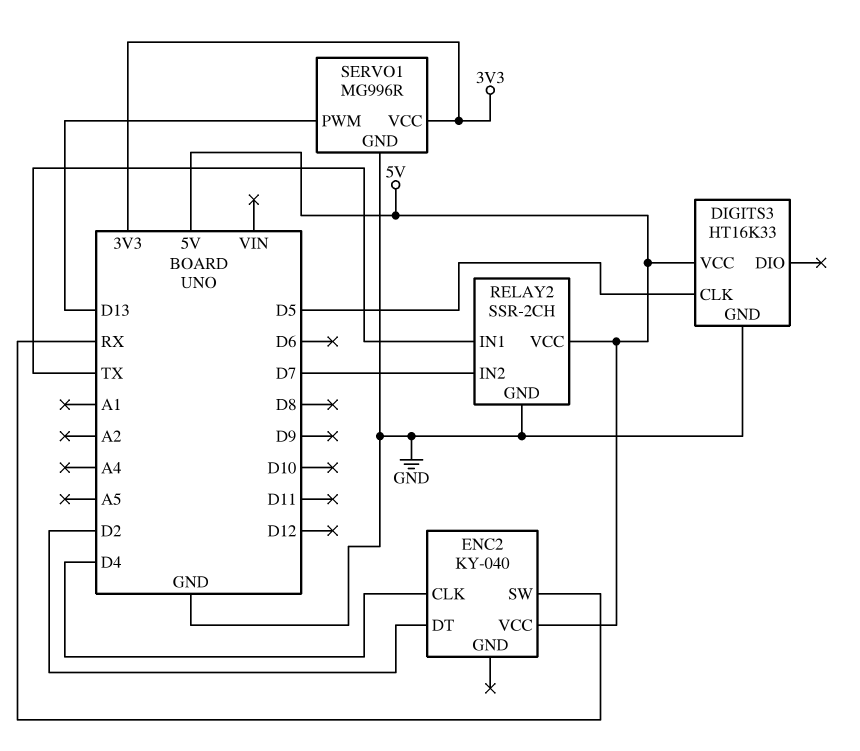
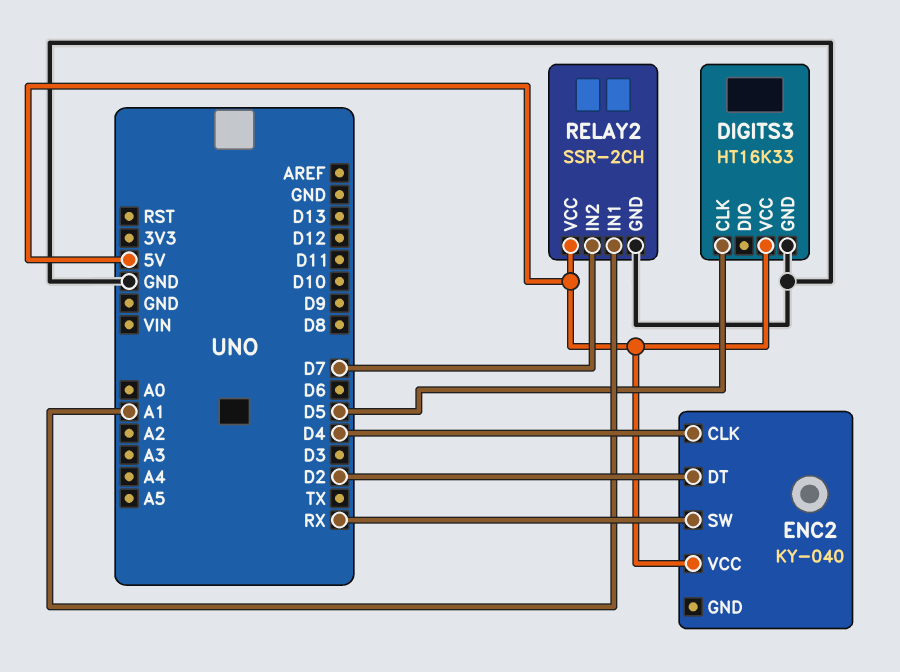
RELAY2 pin IN1: TX -> A1
SERVO1: MG996R -> none
SERVO1 pin GND: GND -> none
SERVO1 pin PWM: D13 -> none
SERVO1 pin VCC: 3V3 -> none

